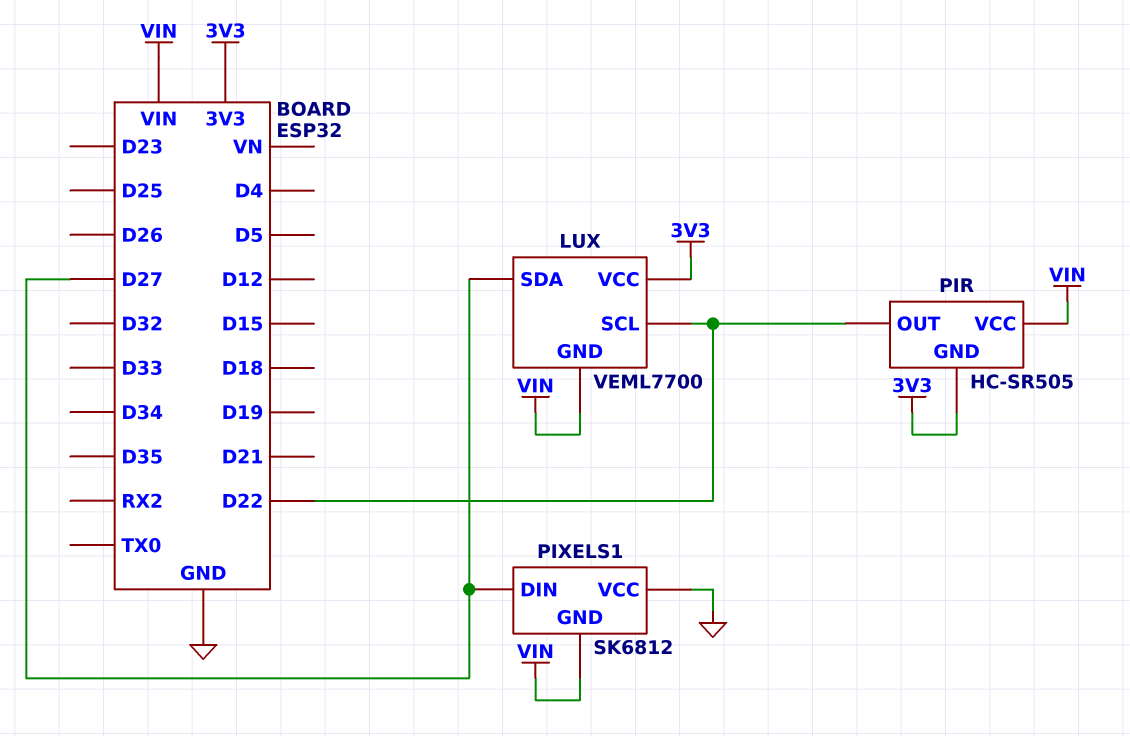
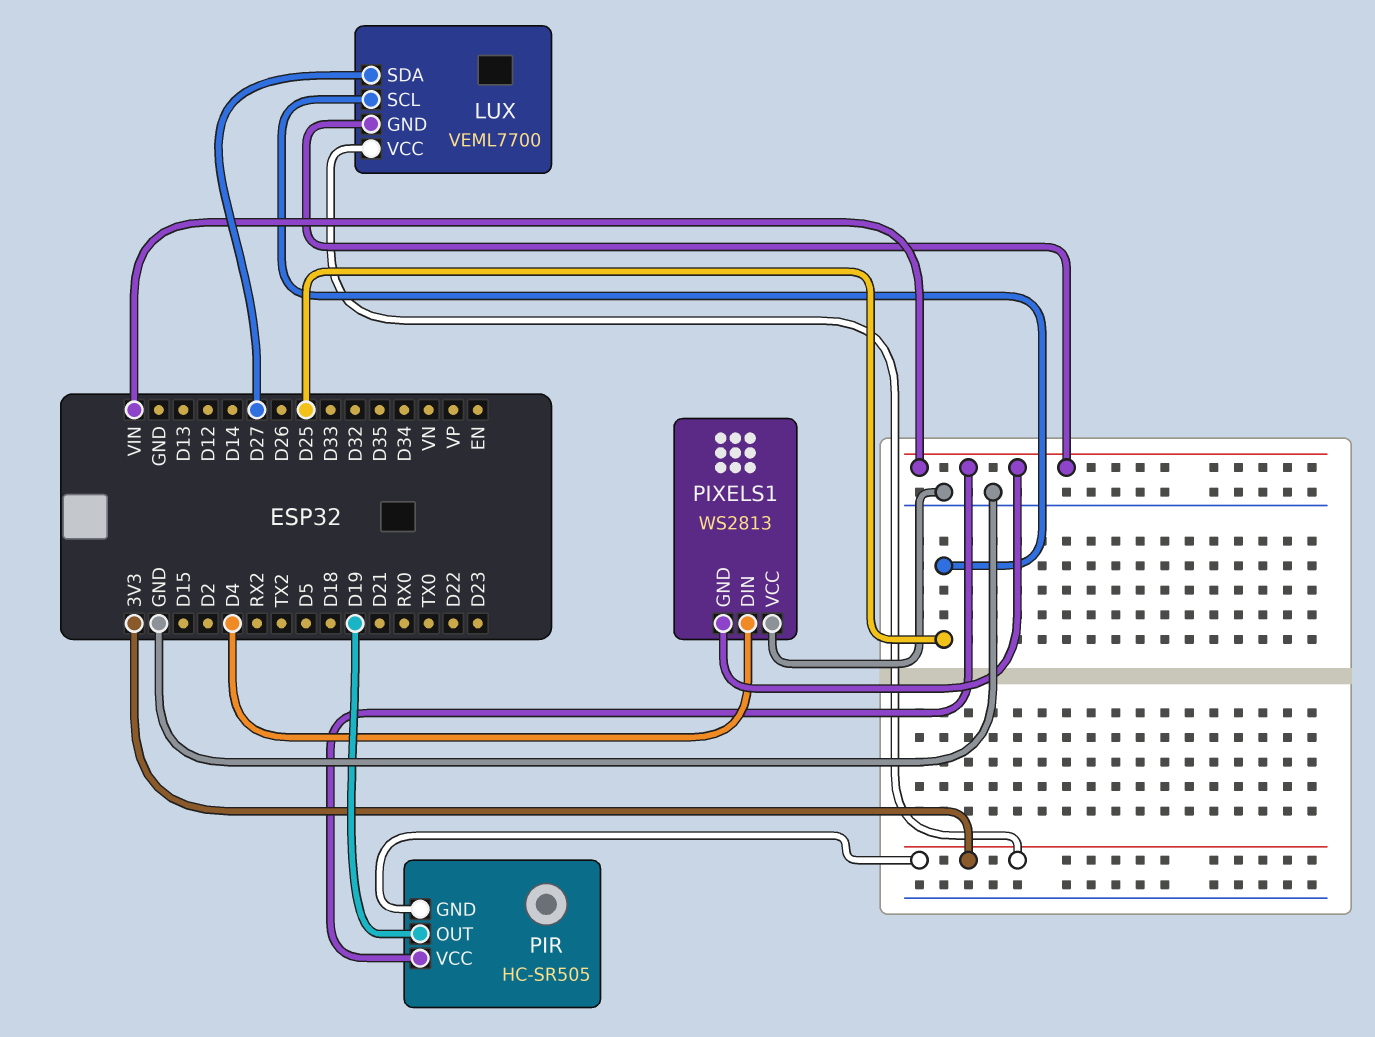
LUX pin SCL: D22 -> D25
PIR pin OUT: D22 -> D19
PIXELS1: SK6812 -> WS2813
PIXELS1 pin DIN: D27 -> D4

